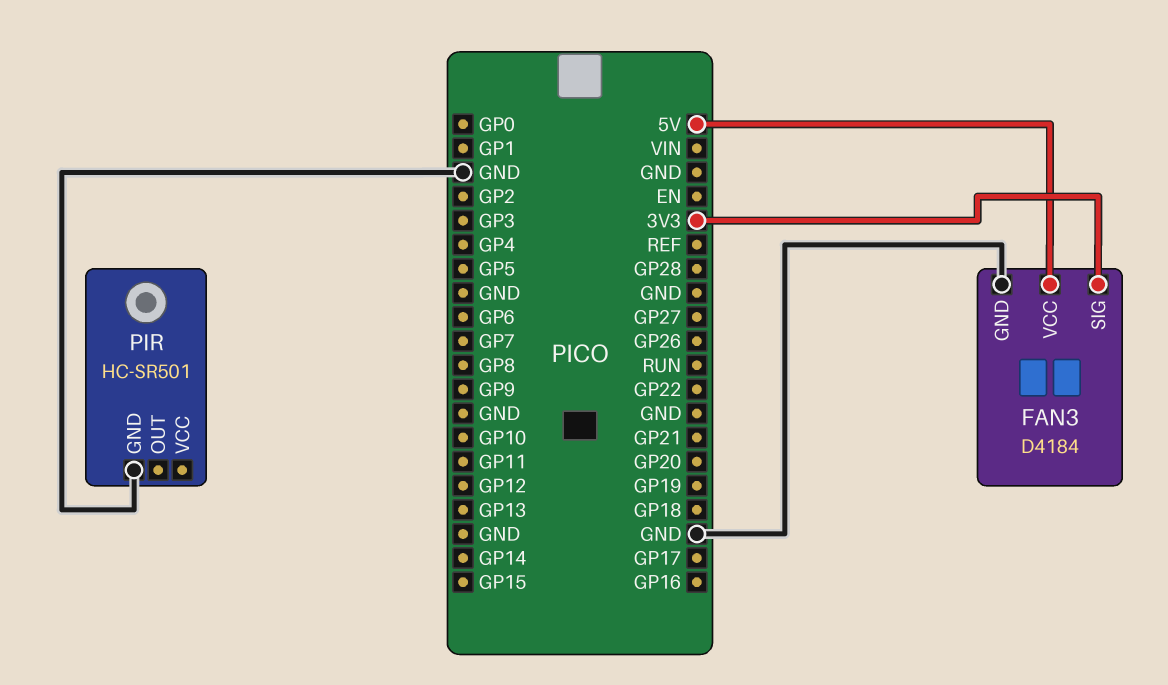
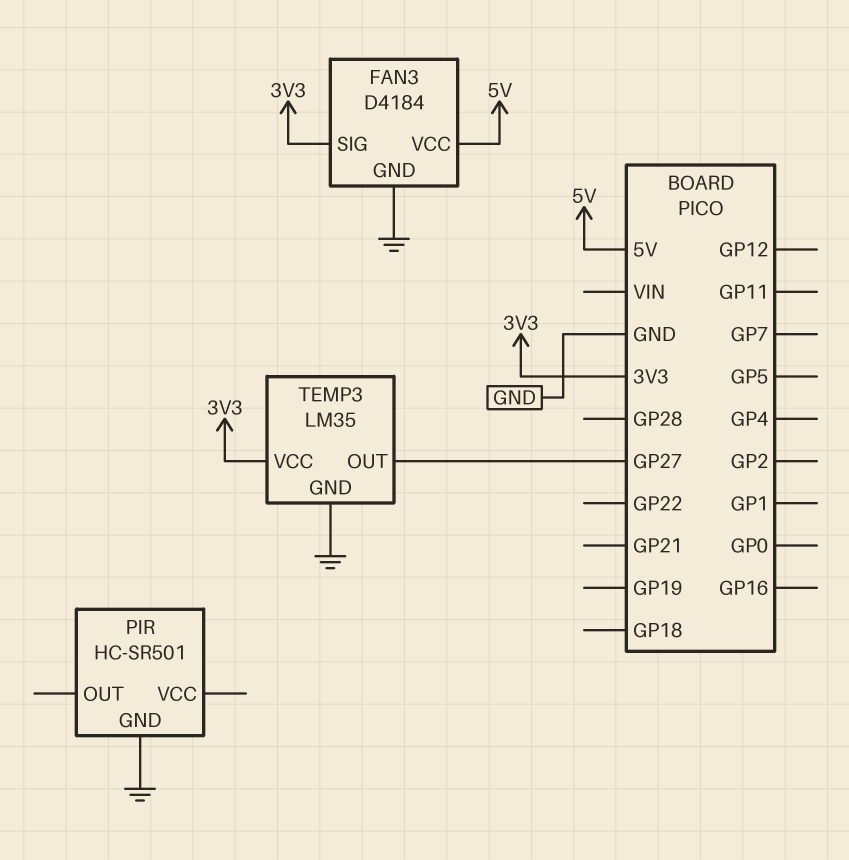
TEMP3: none -> LM35
TEMP3 pin GND: none -> GND
TEMP3 pin OUT: none -> GP27
TEMP3 pin VCC: none -> 3V3

